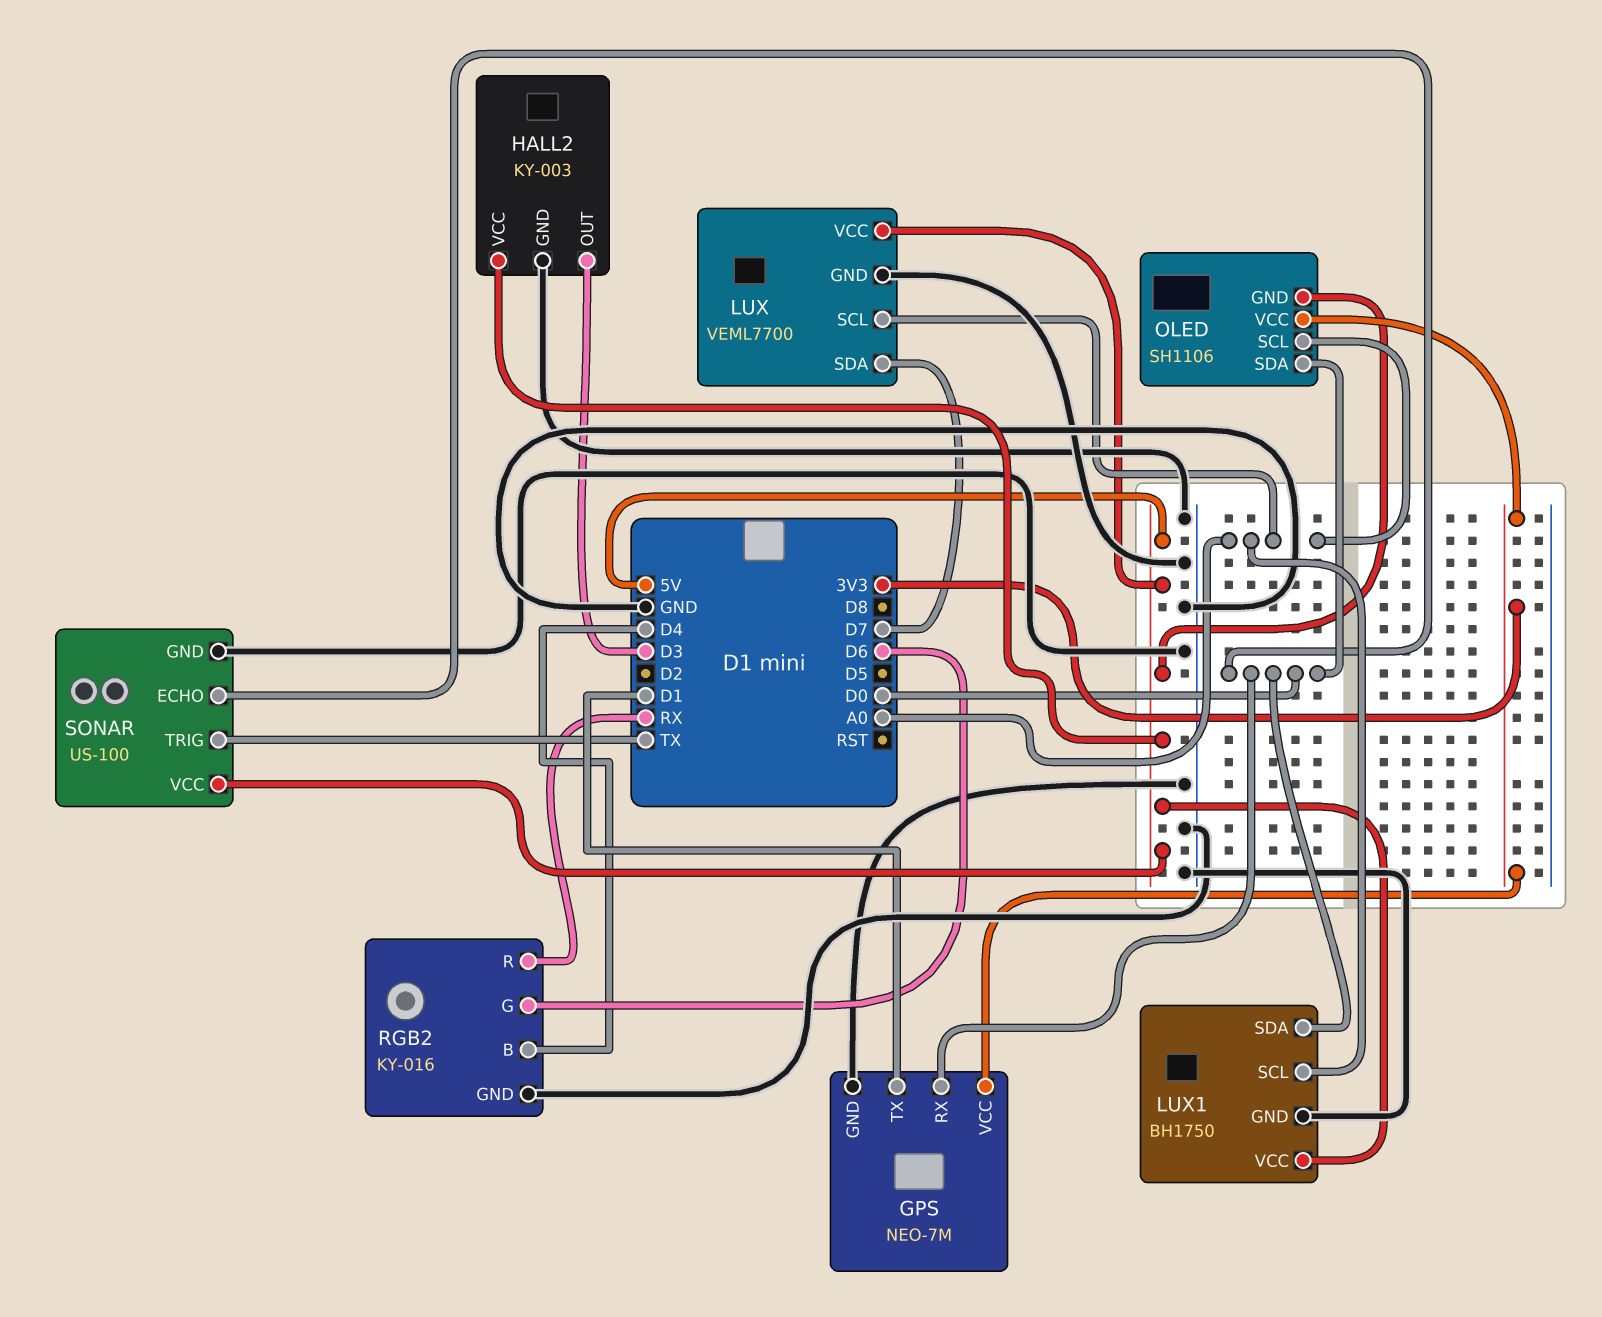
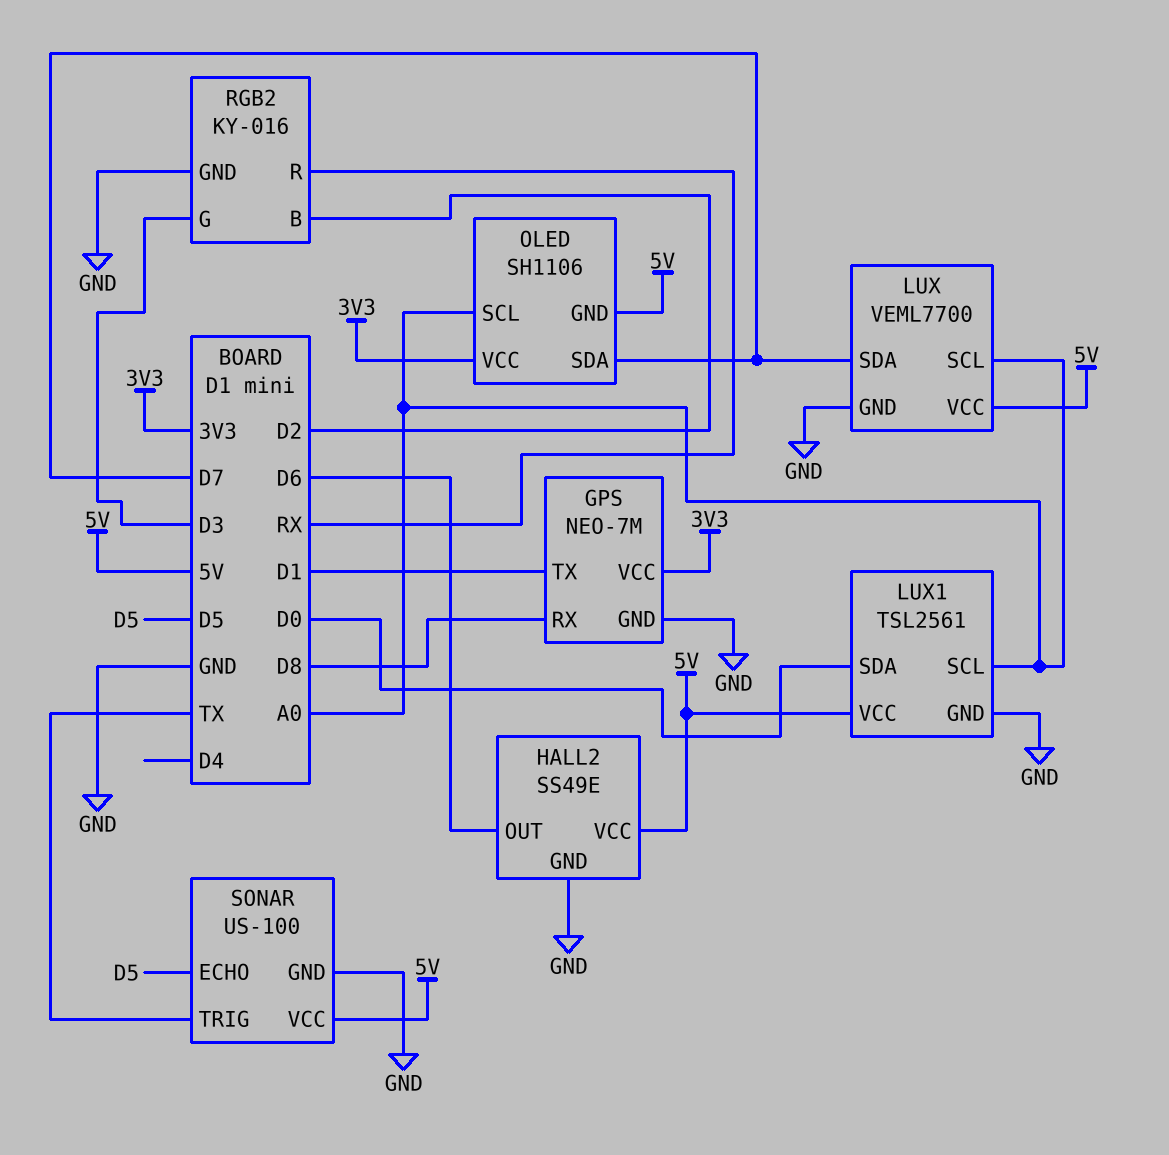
GPS pin RX: D0 -> D8
HALL2: KY-003 -> SS49E
HALL2 pin OUT: D3 -> D6
LUX1: BH1750 -> TSL2561
OLED pin SDA: D0 -> D7
RGB2 pin B: D4 -> D2
RGB2 pin G: D6 -> D3
SONAR pin ECHO: D0 -> D5

